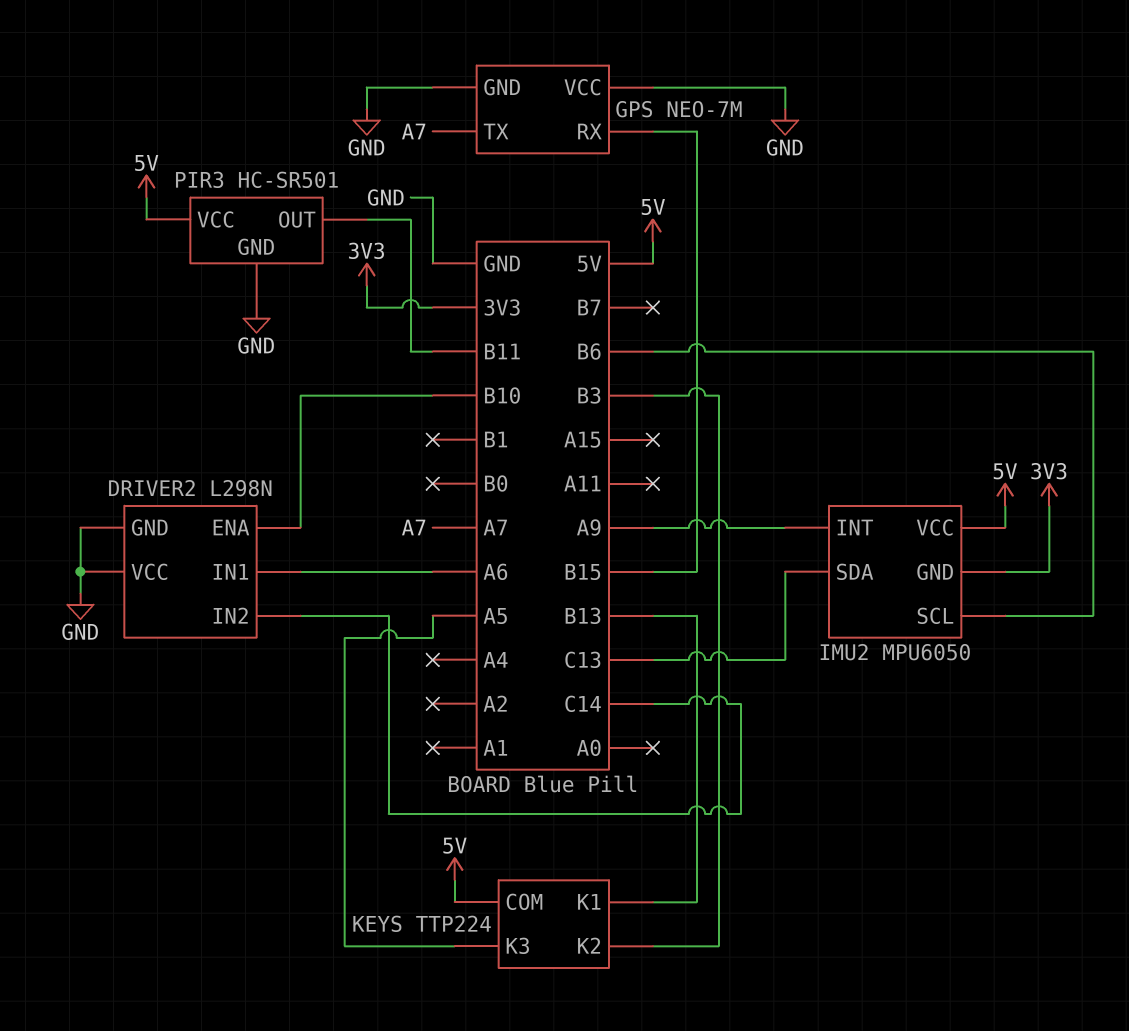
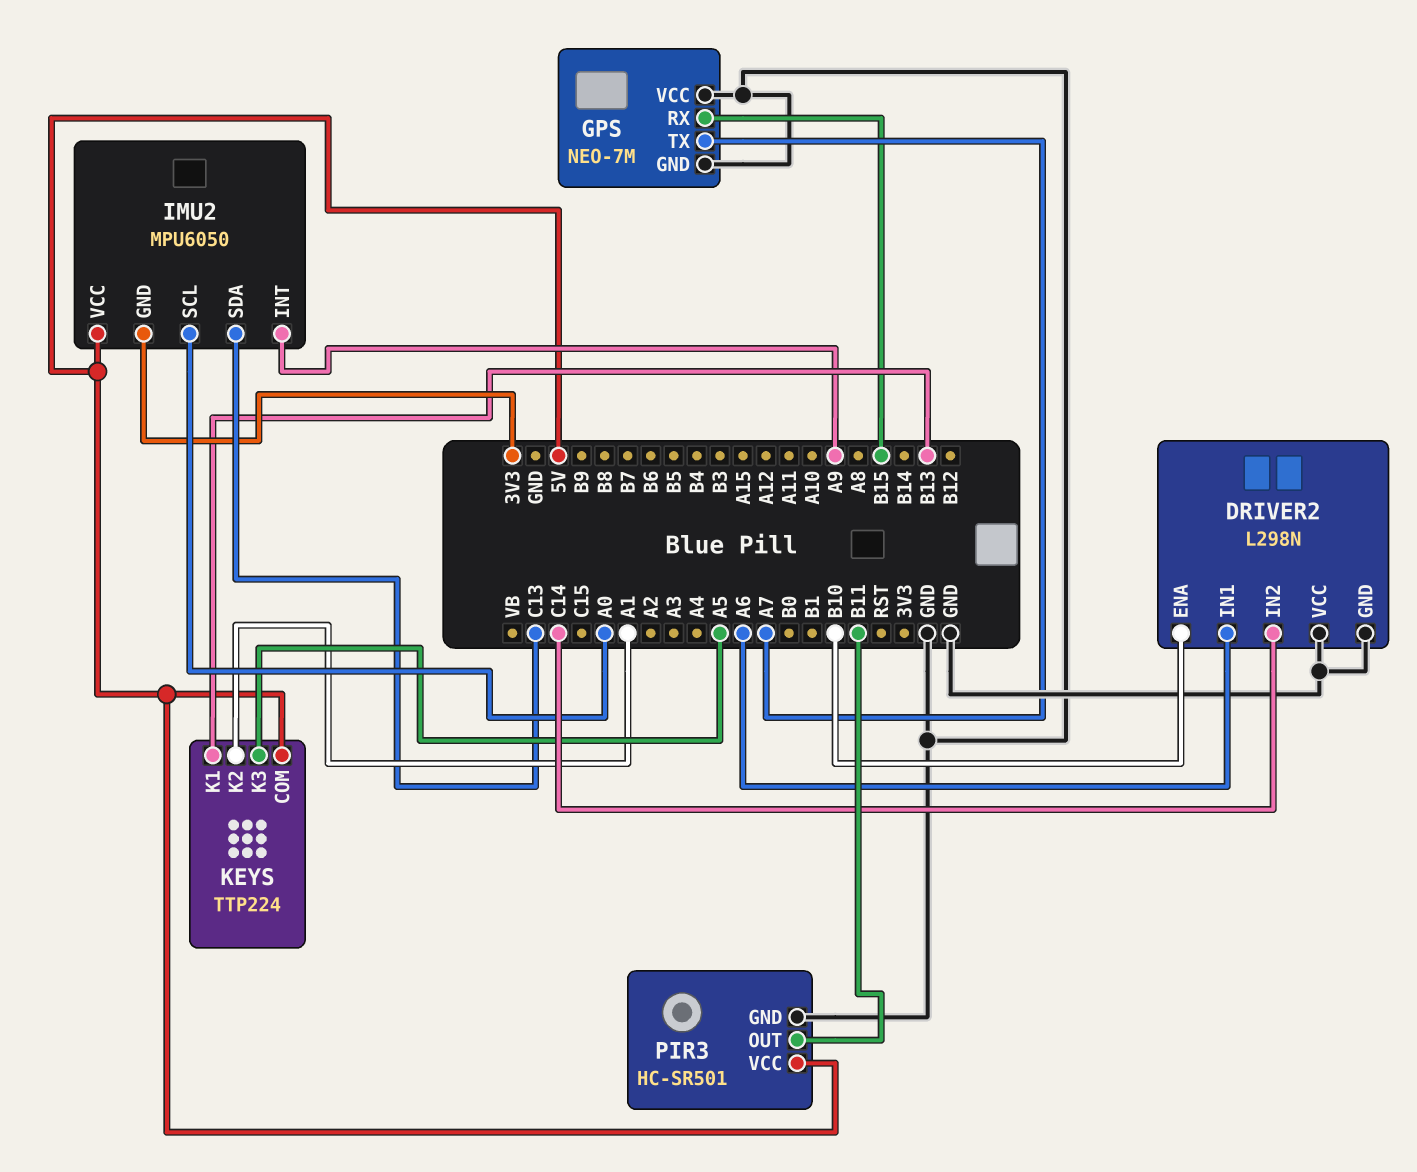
IMU2 pin SCL: B6 -> A0
KEYS pin K2: B3 -> A1

